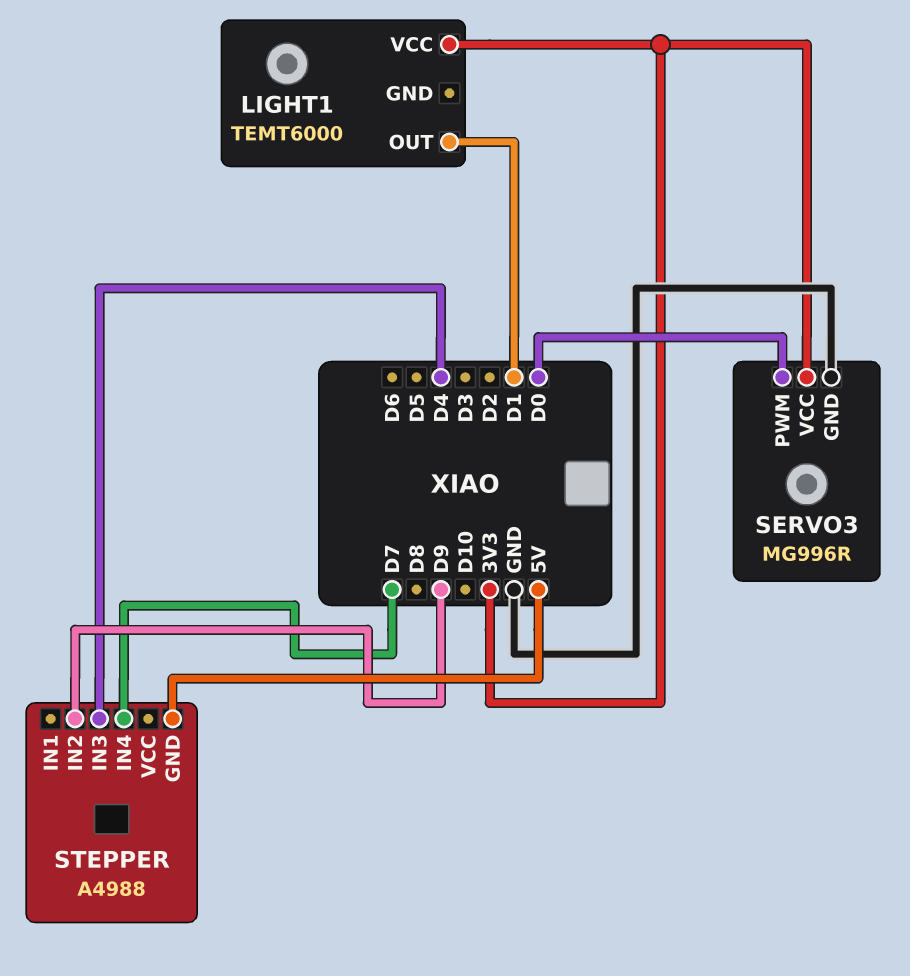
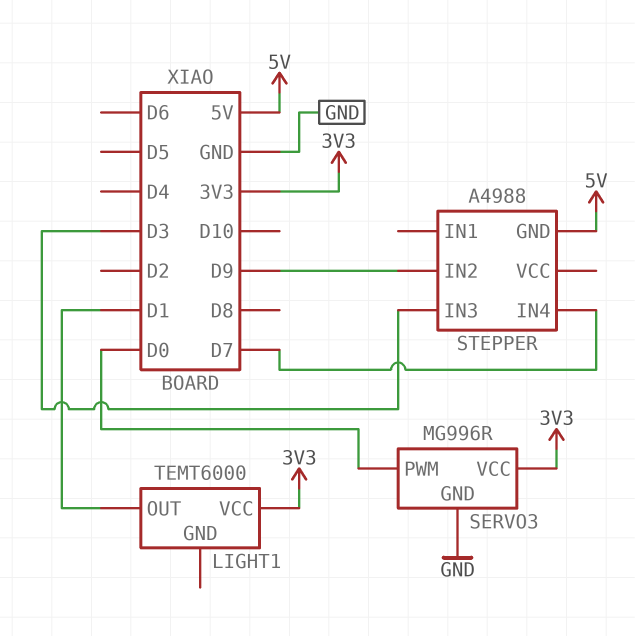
STEPPER pin IN3: D4 -> D3

